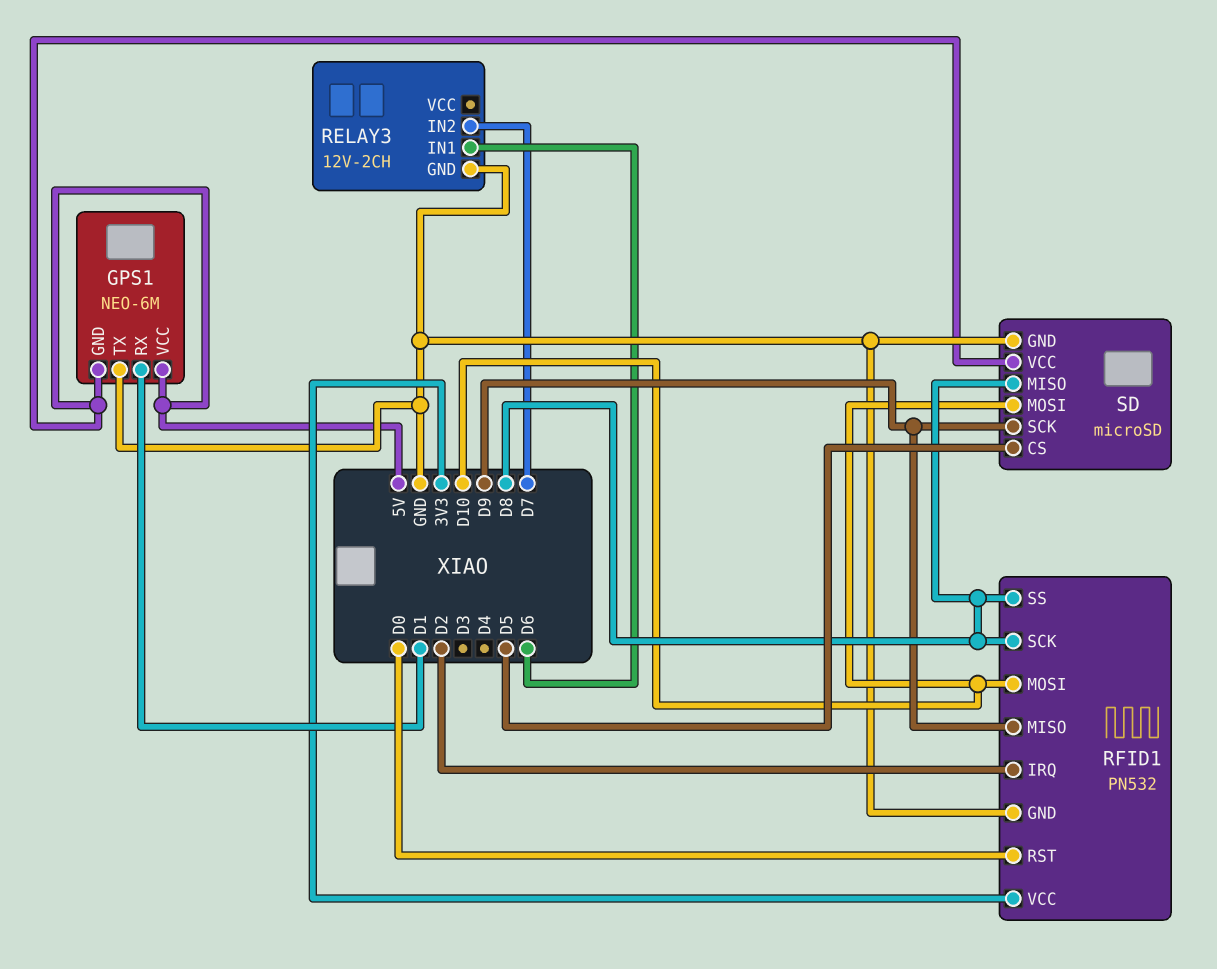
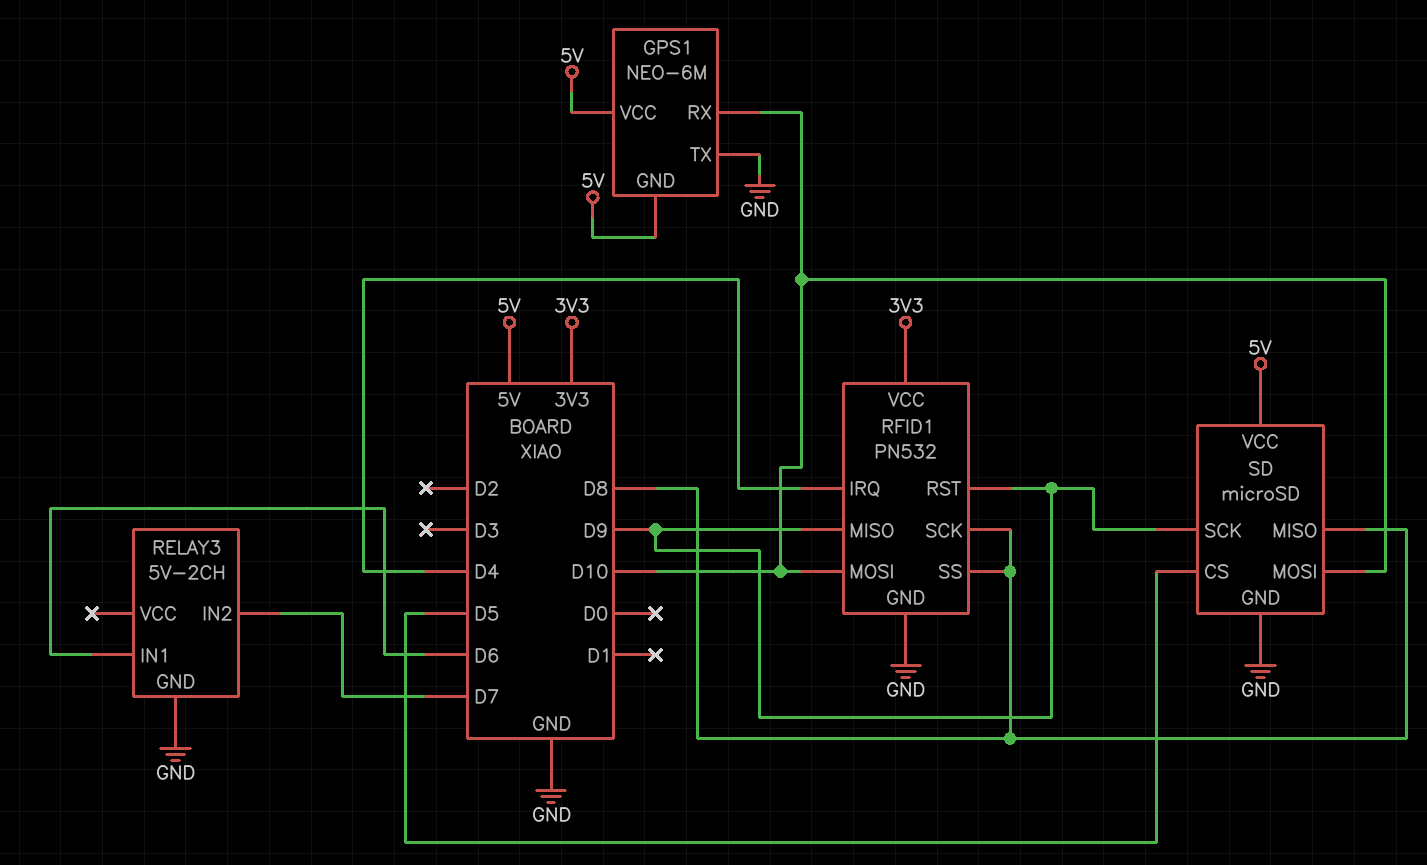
GPS1 pin RX: D1 -> D10
RELAY3: 12V-2CH -> 5V-2CH
RFID1 pin IRQ: D2 -> D4
RFID1 pin RST: D0 -> D9

